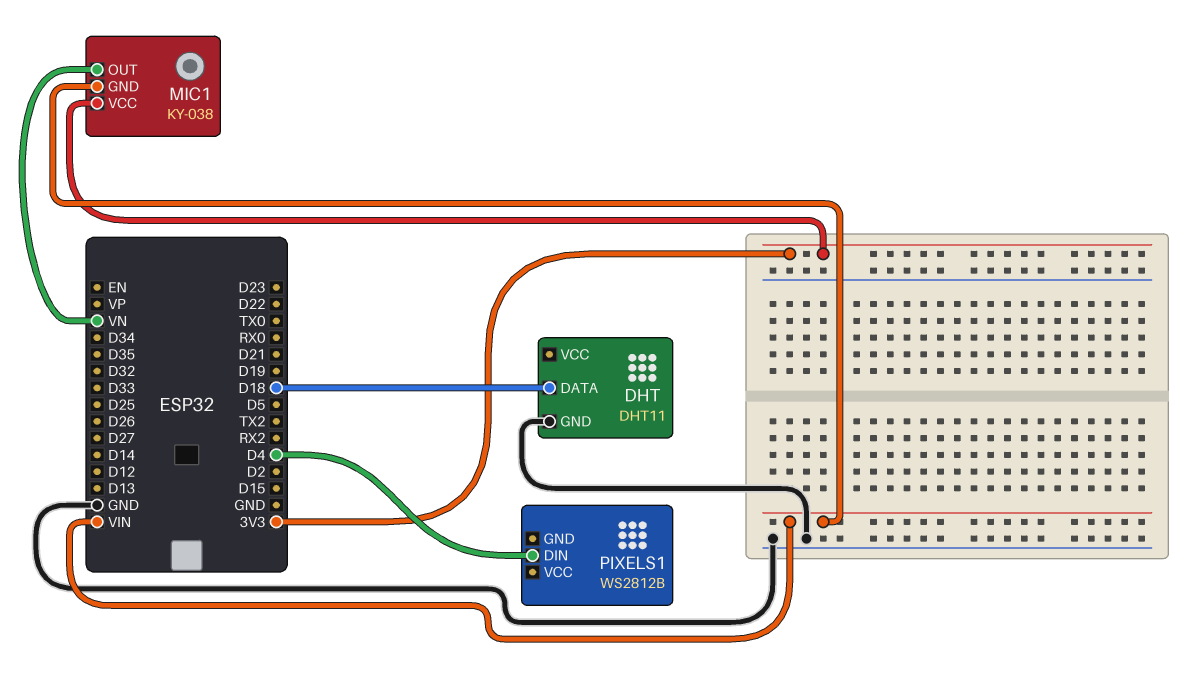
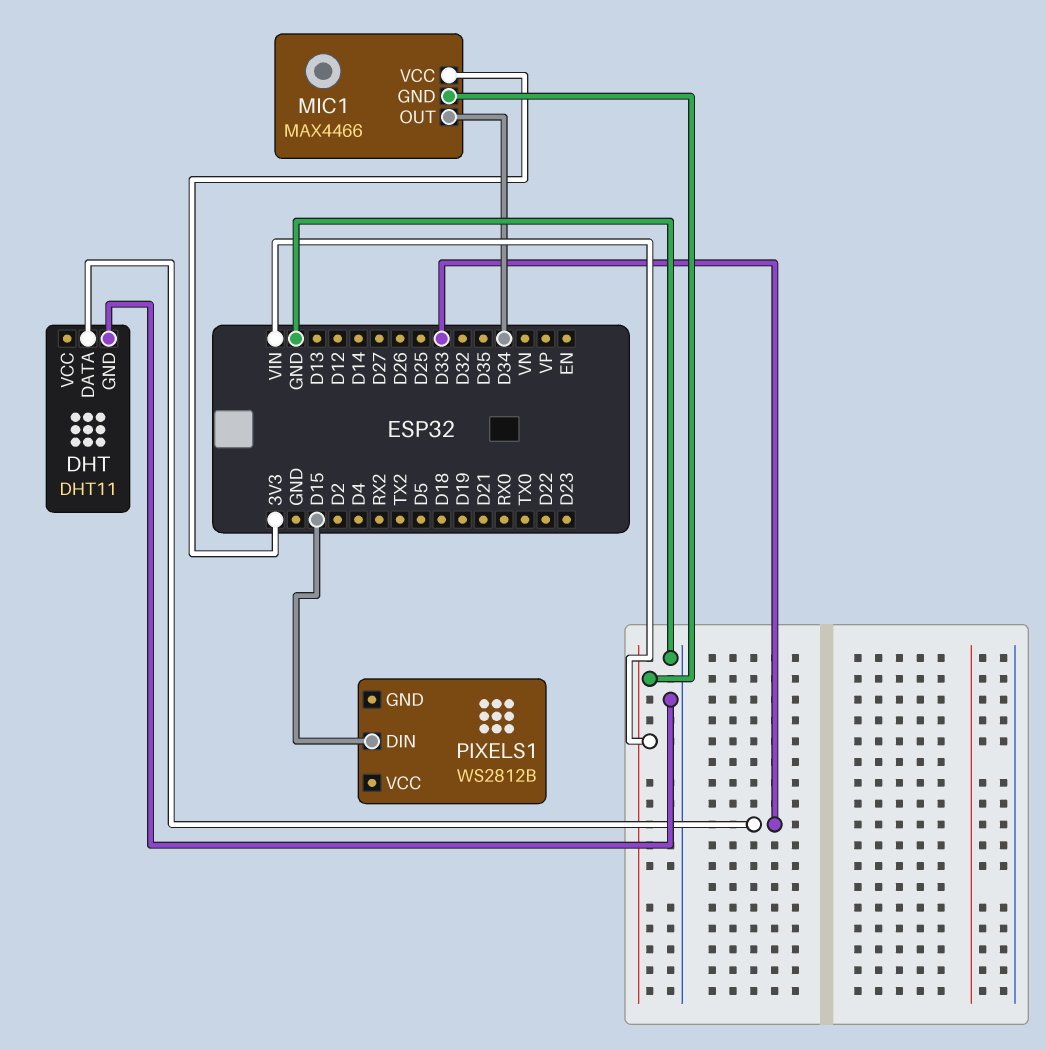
DHT pin DATA: D18 -> D33
MIC1: KY-038 -> MAX4466
MIC1 pin OUT: VN -> D34
PIXELS1 pin DIN: D4 -> D15

